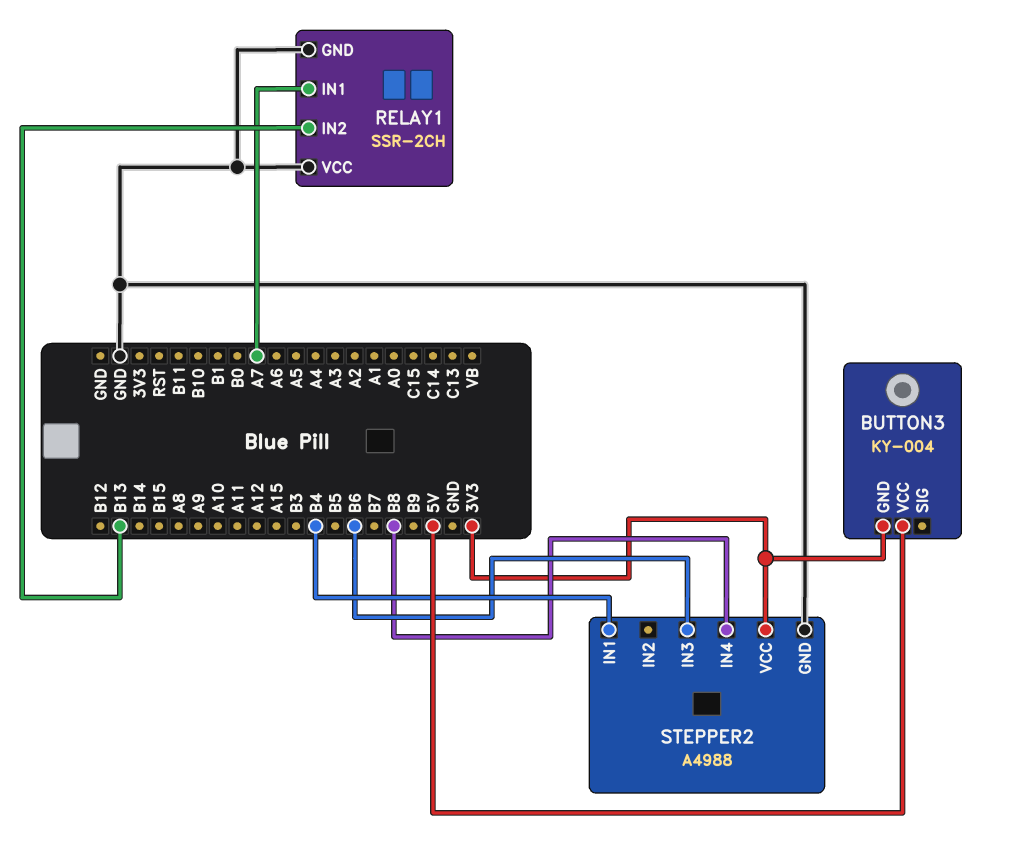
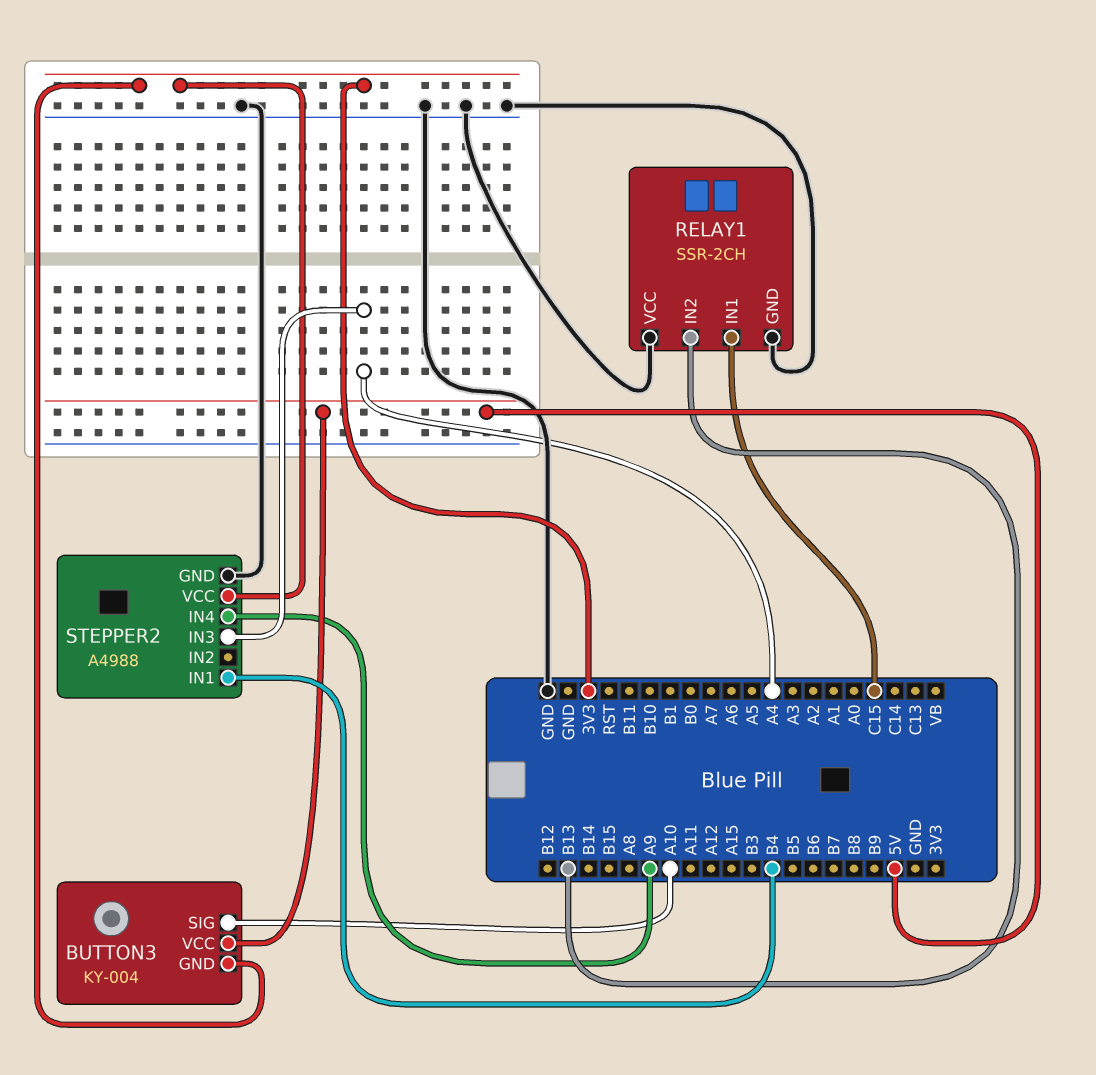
BUTTON3 pin SIG: none -> A10
RELAY1 pin IN1: A7 -> C15
STEPPER2 pin IN3: B6 -> A4
STEPPER2 pin IN4: B8 -> A9

